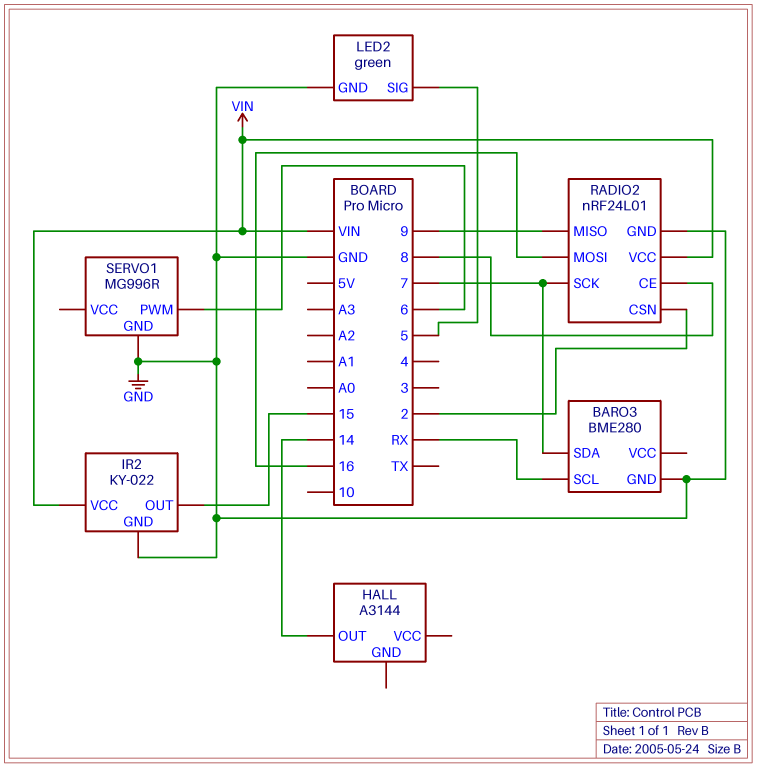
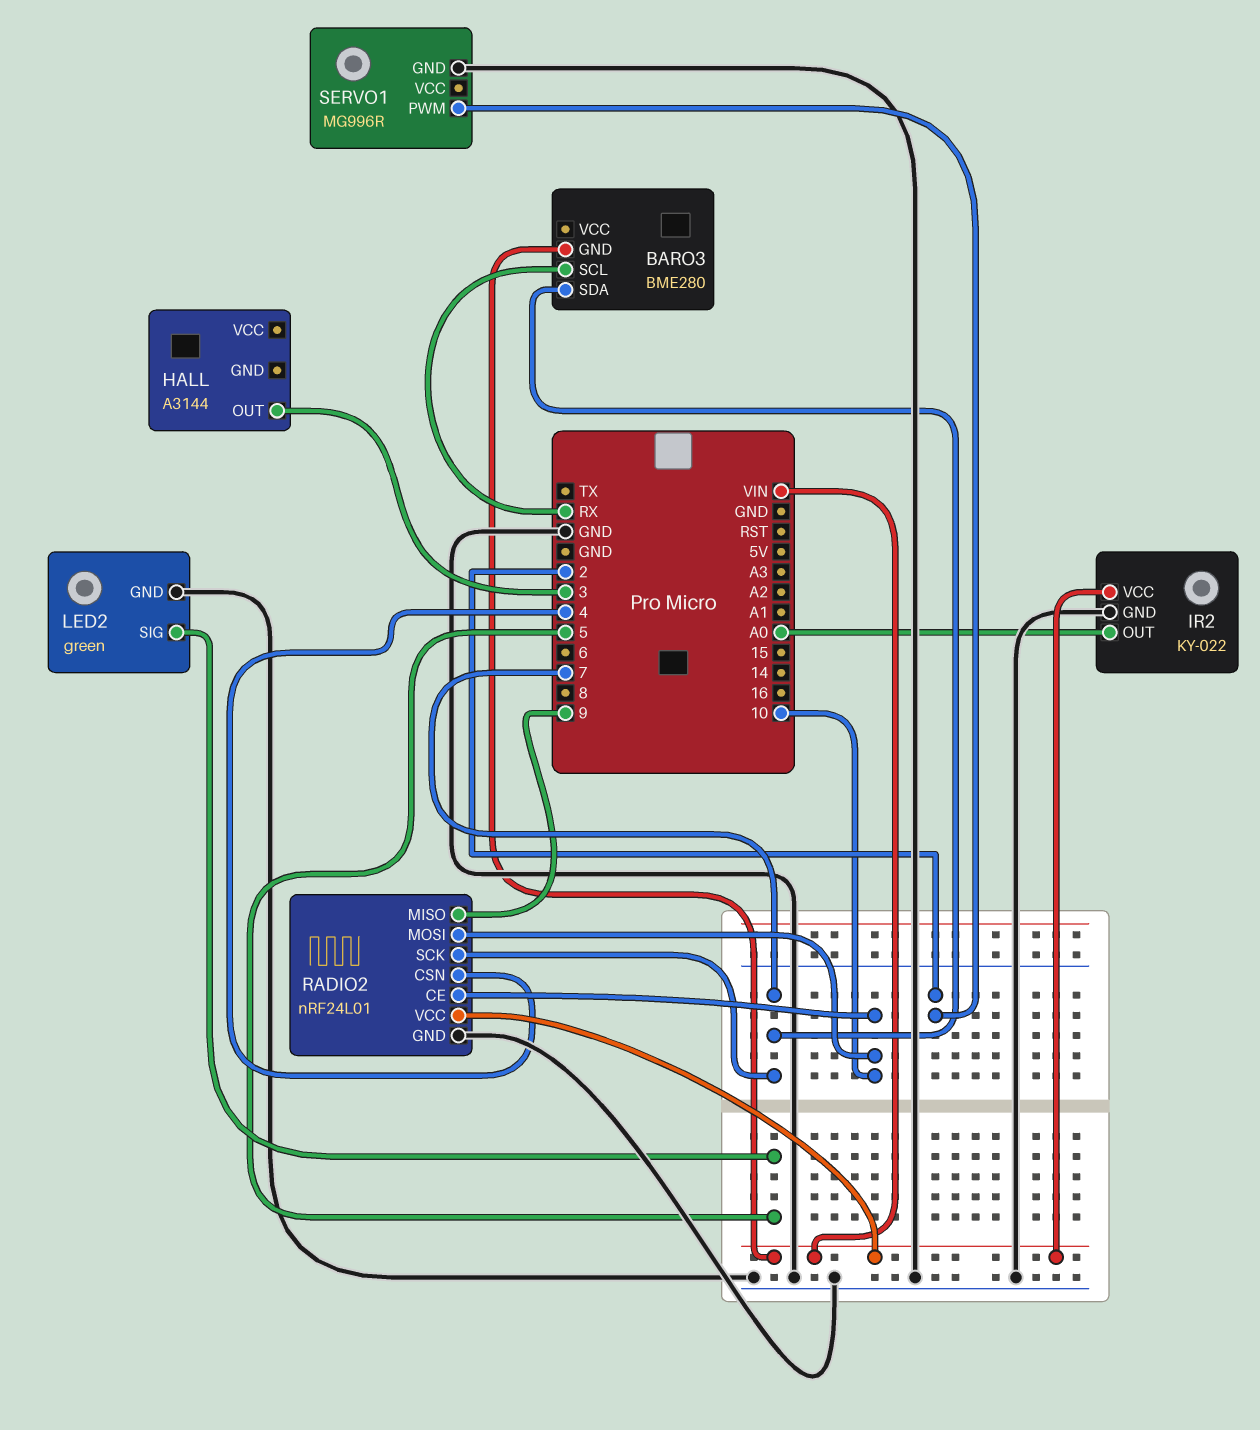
BARO3 pin GND: GND -> VIN
HALL pin OUT: 14 -> 3
IR2 pin OUT: 15 -> A0
RADIO2 pin CE: 8 -> 10
RADIO2 pin CSN: 2 -> 4
RADIO2 pin MOSI: 16 -> 10
SERVO1 pin PWM: 6 -> 2

